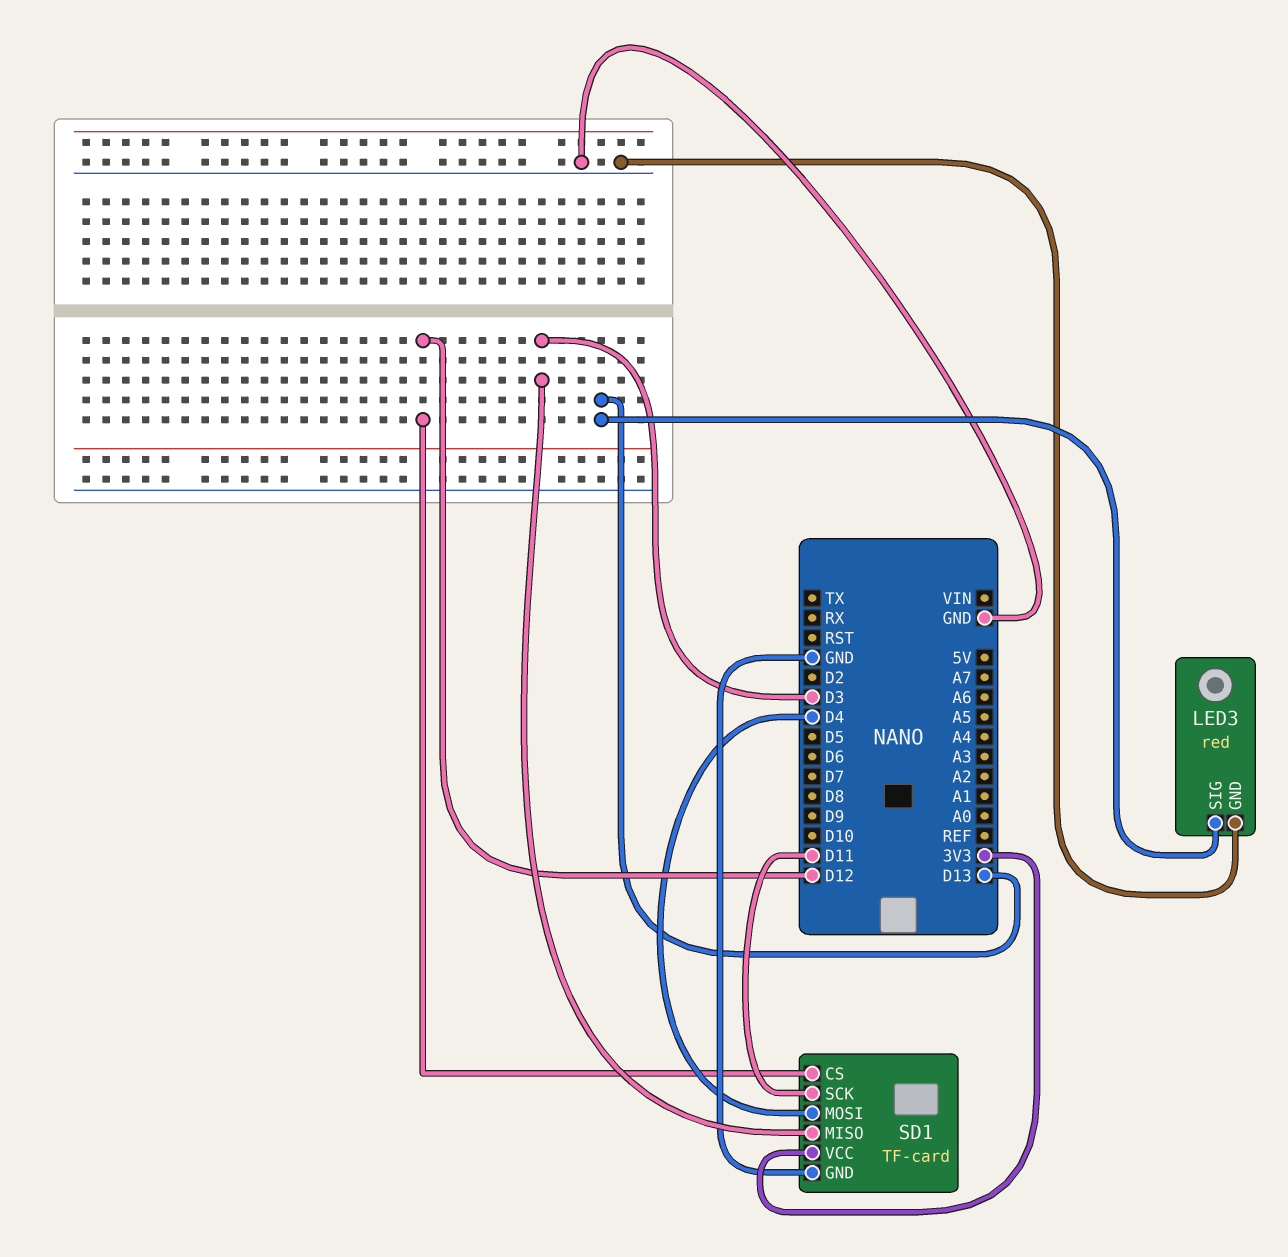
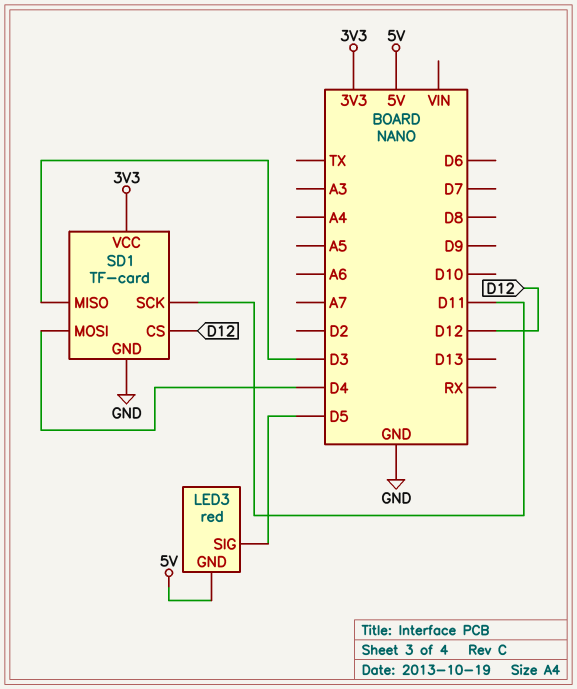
LED3 pin GND: GND -> 5V
LED3 pin SIG: D13 -> D5

